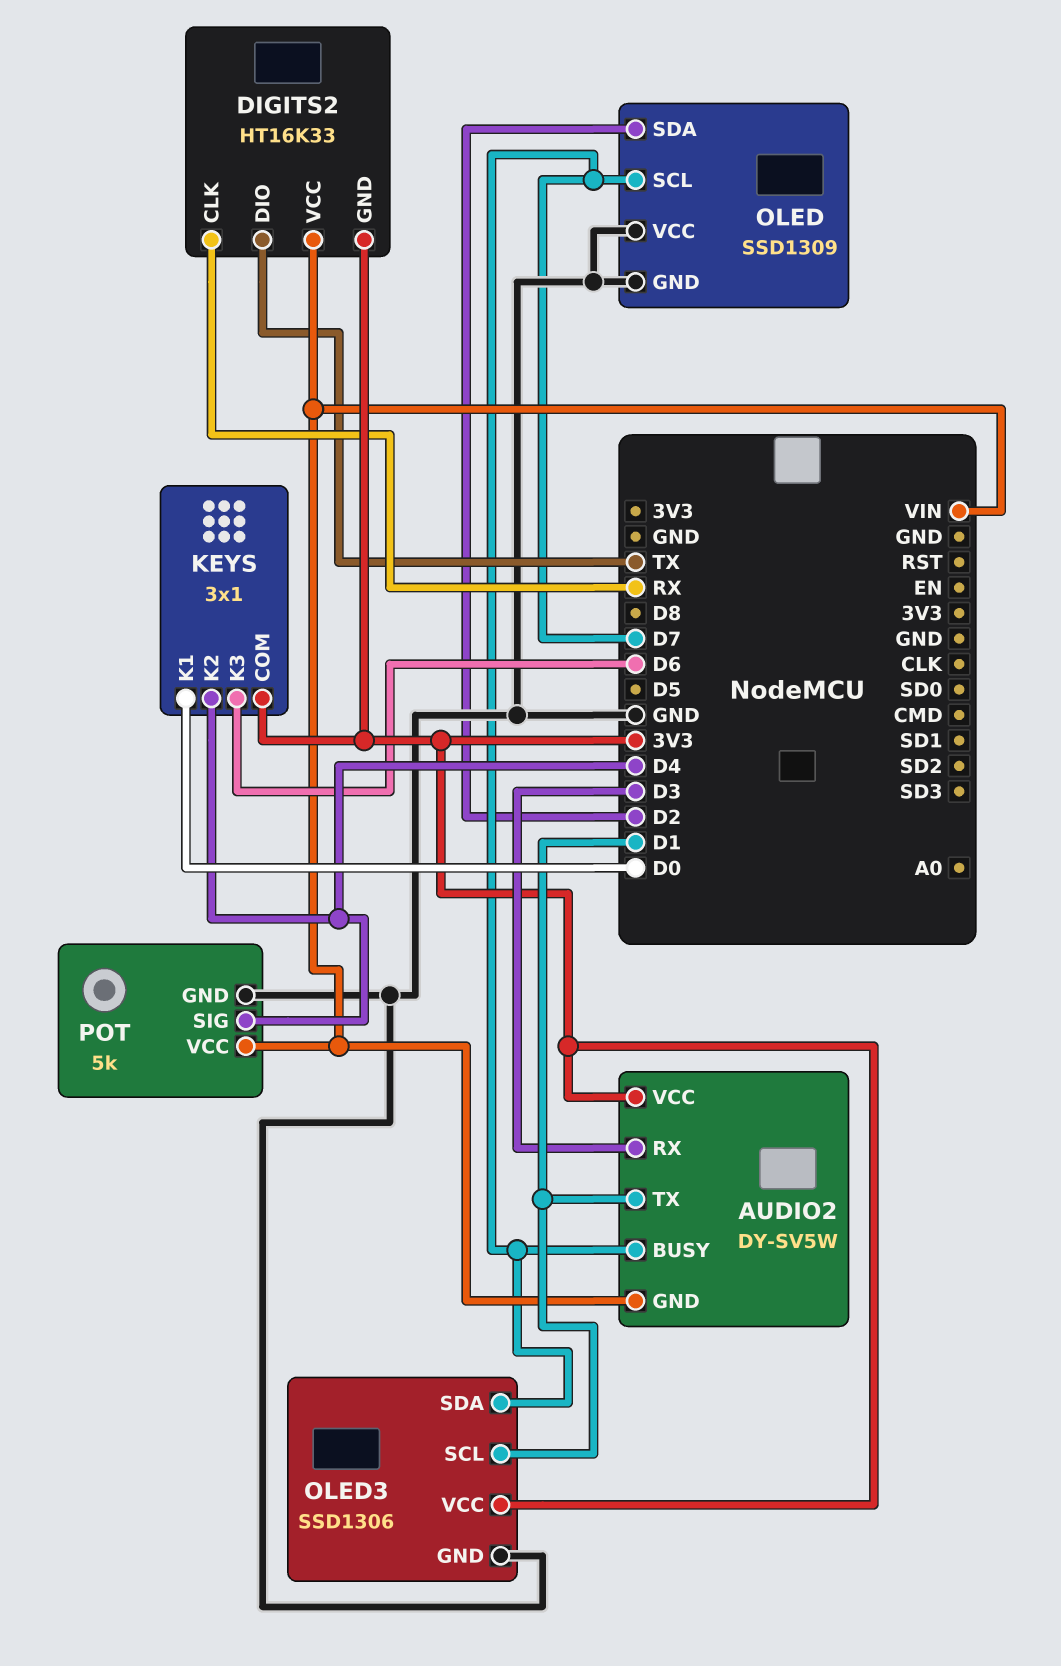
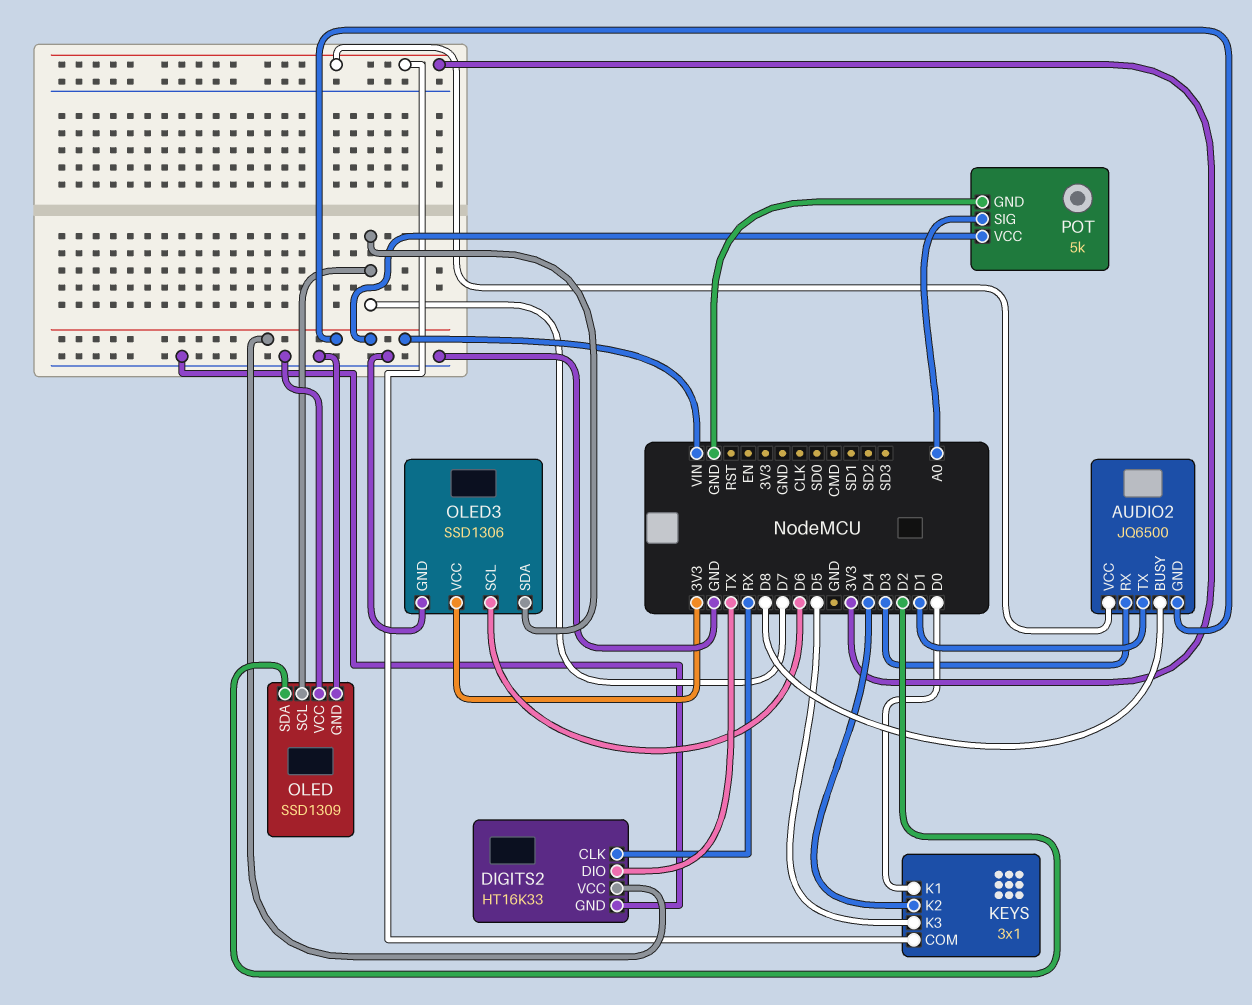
AUDIO2: DY-SV5W -> JQ6500
AUDIO2 pin BUSY: D7 -> D8
DIGITS2 pin GND: 3V3 -> GND
KEYS pin K3: D6 -> D5
OLED3 pin SCL: D1 -> D6
POT pin SIG: D4 -> A0

